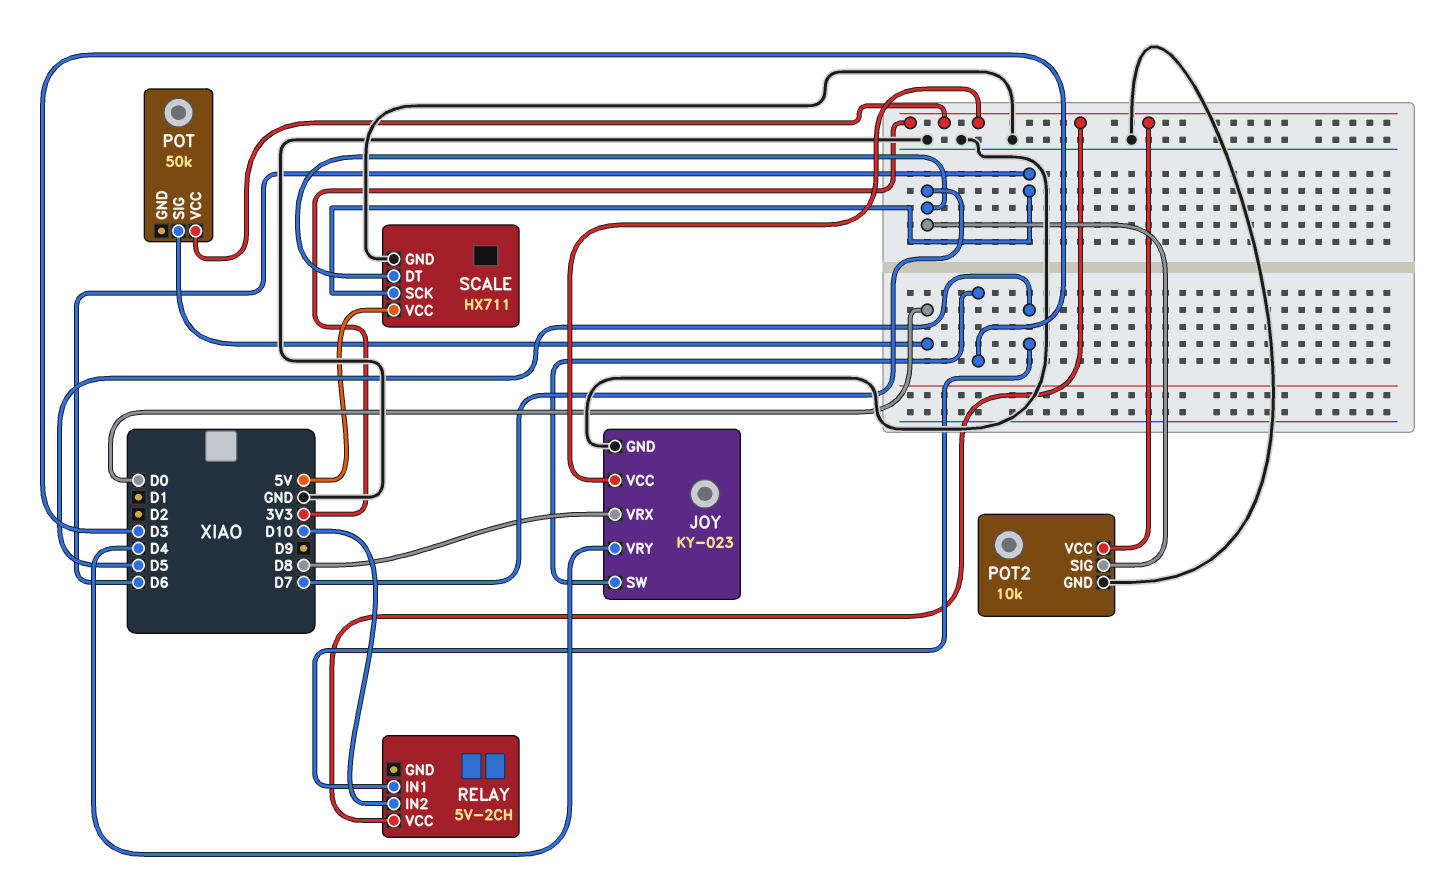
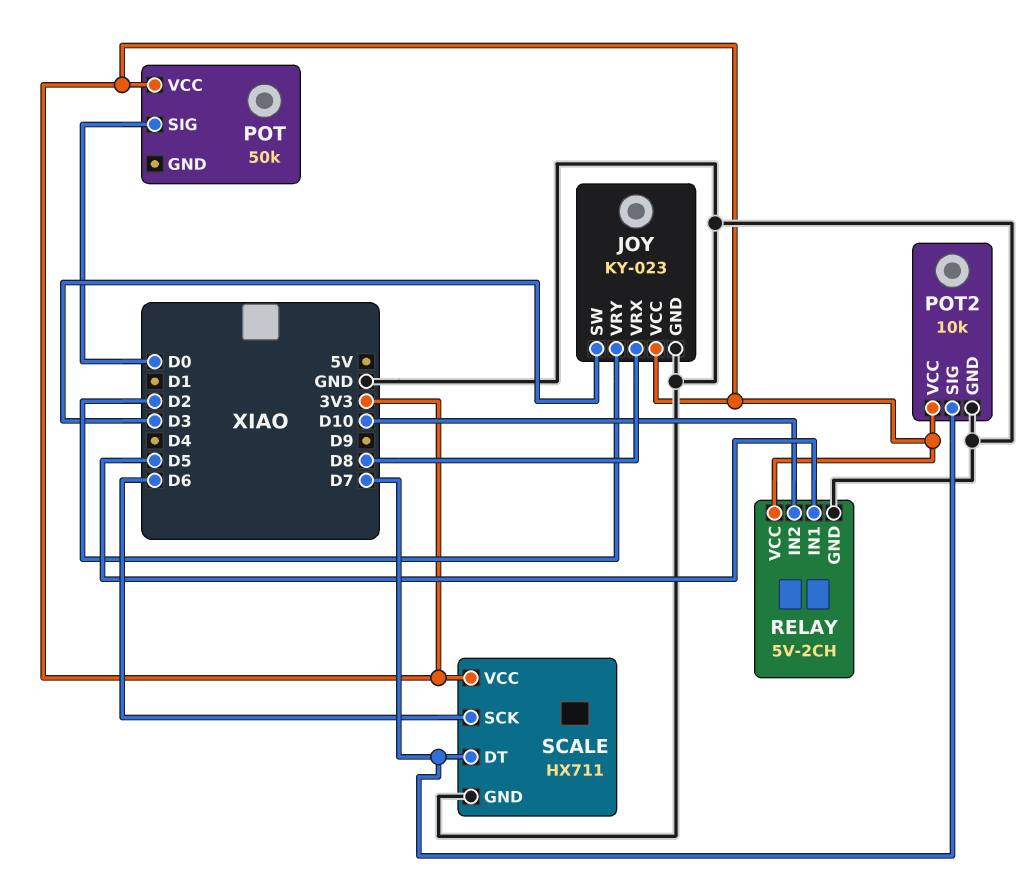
JOY pin VRY: D4 -> D2
RELAY pin GND: none -> GND
SCALE pin VCC: 5V -> 3V3

